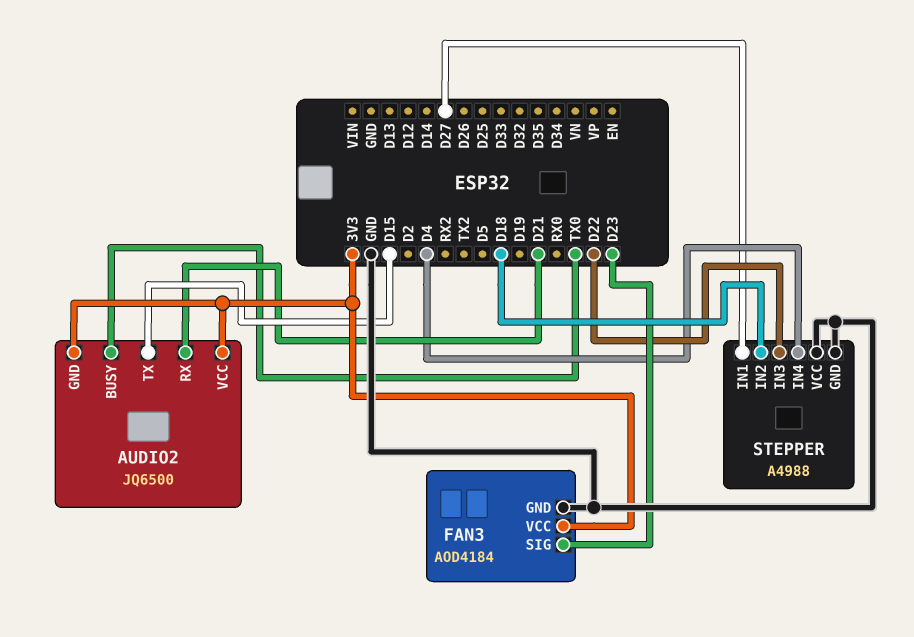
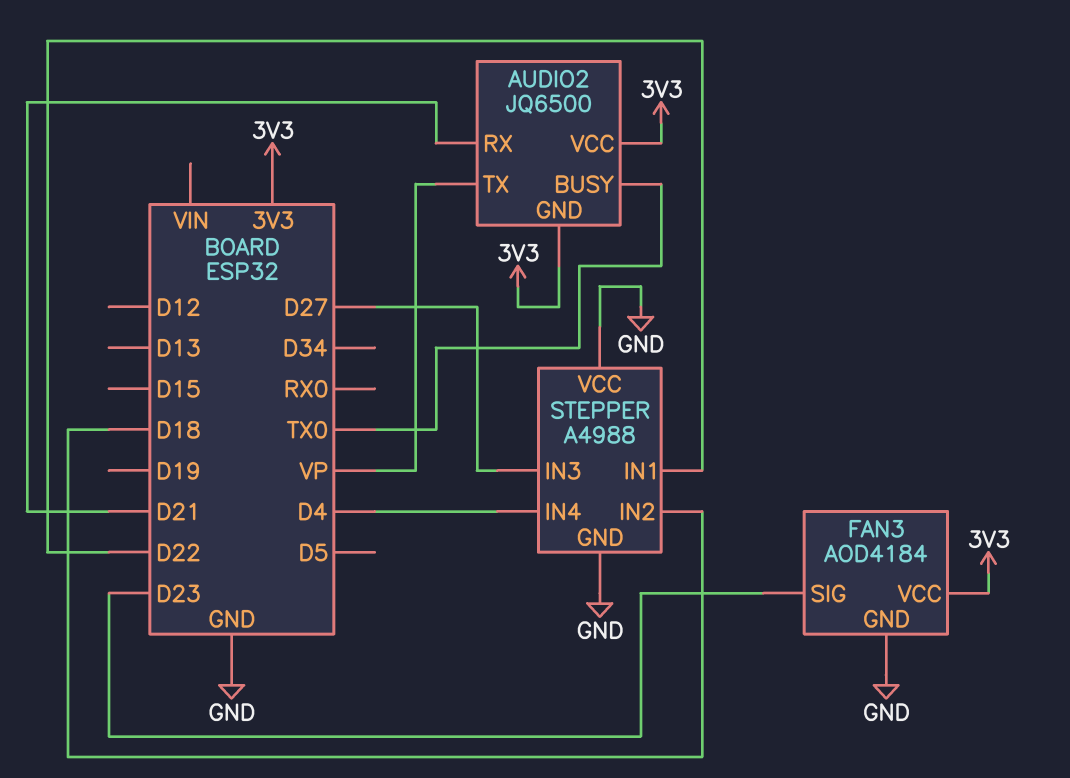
AUDIO2 pin TX: D15 -> VP
STEPPER pin IN1: D27 -> D22
STEPPER pin IN3: D22 -> D27

